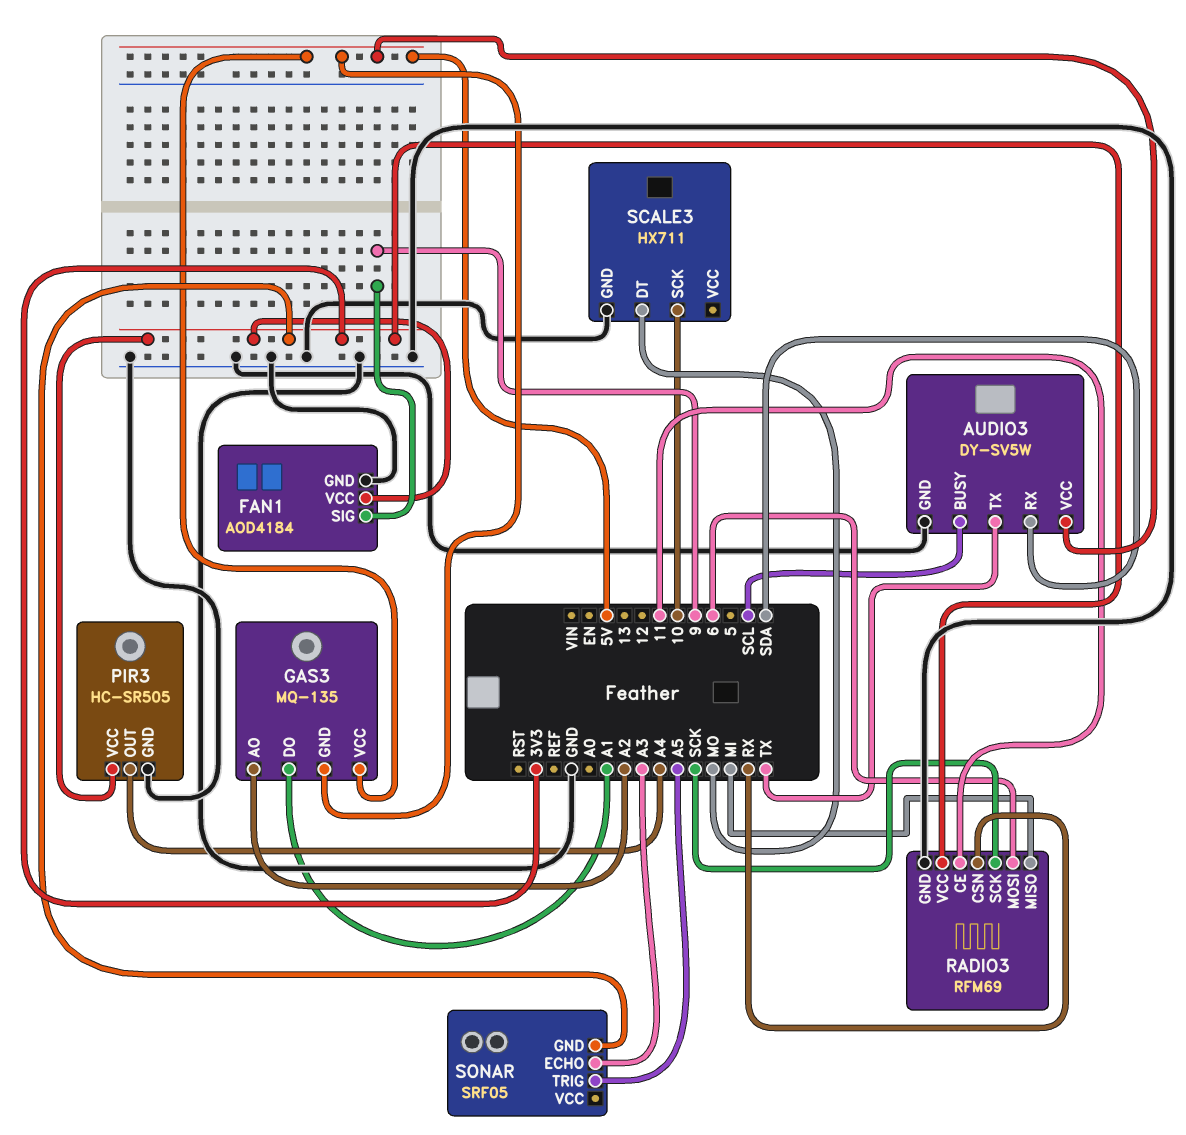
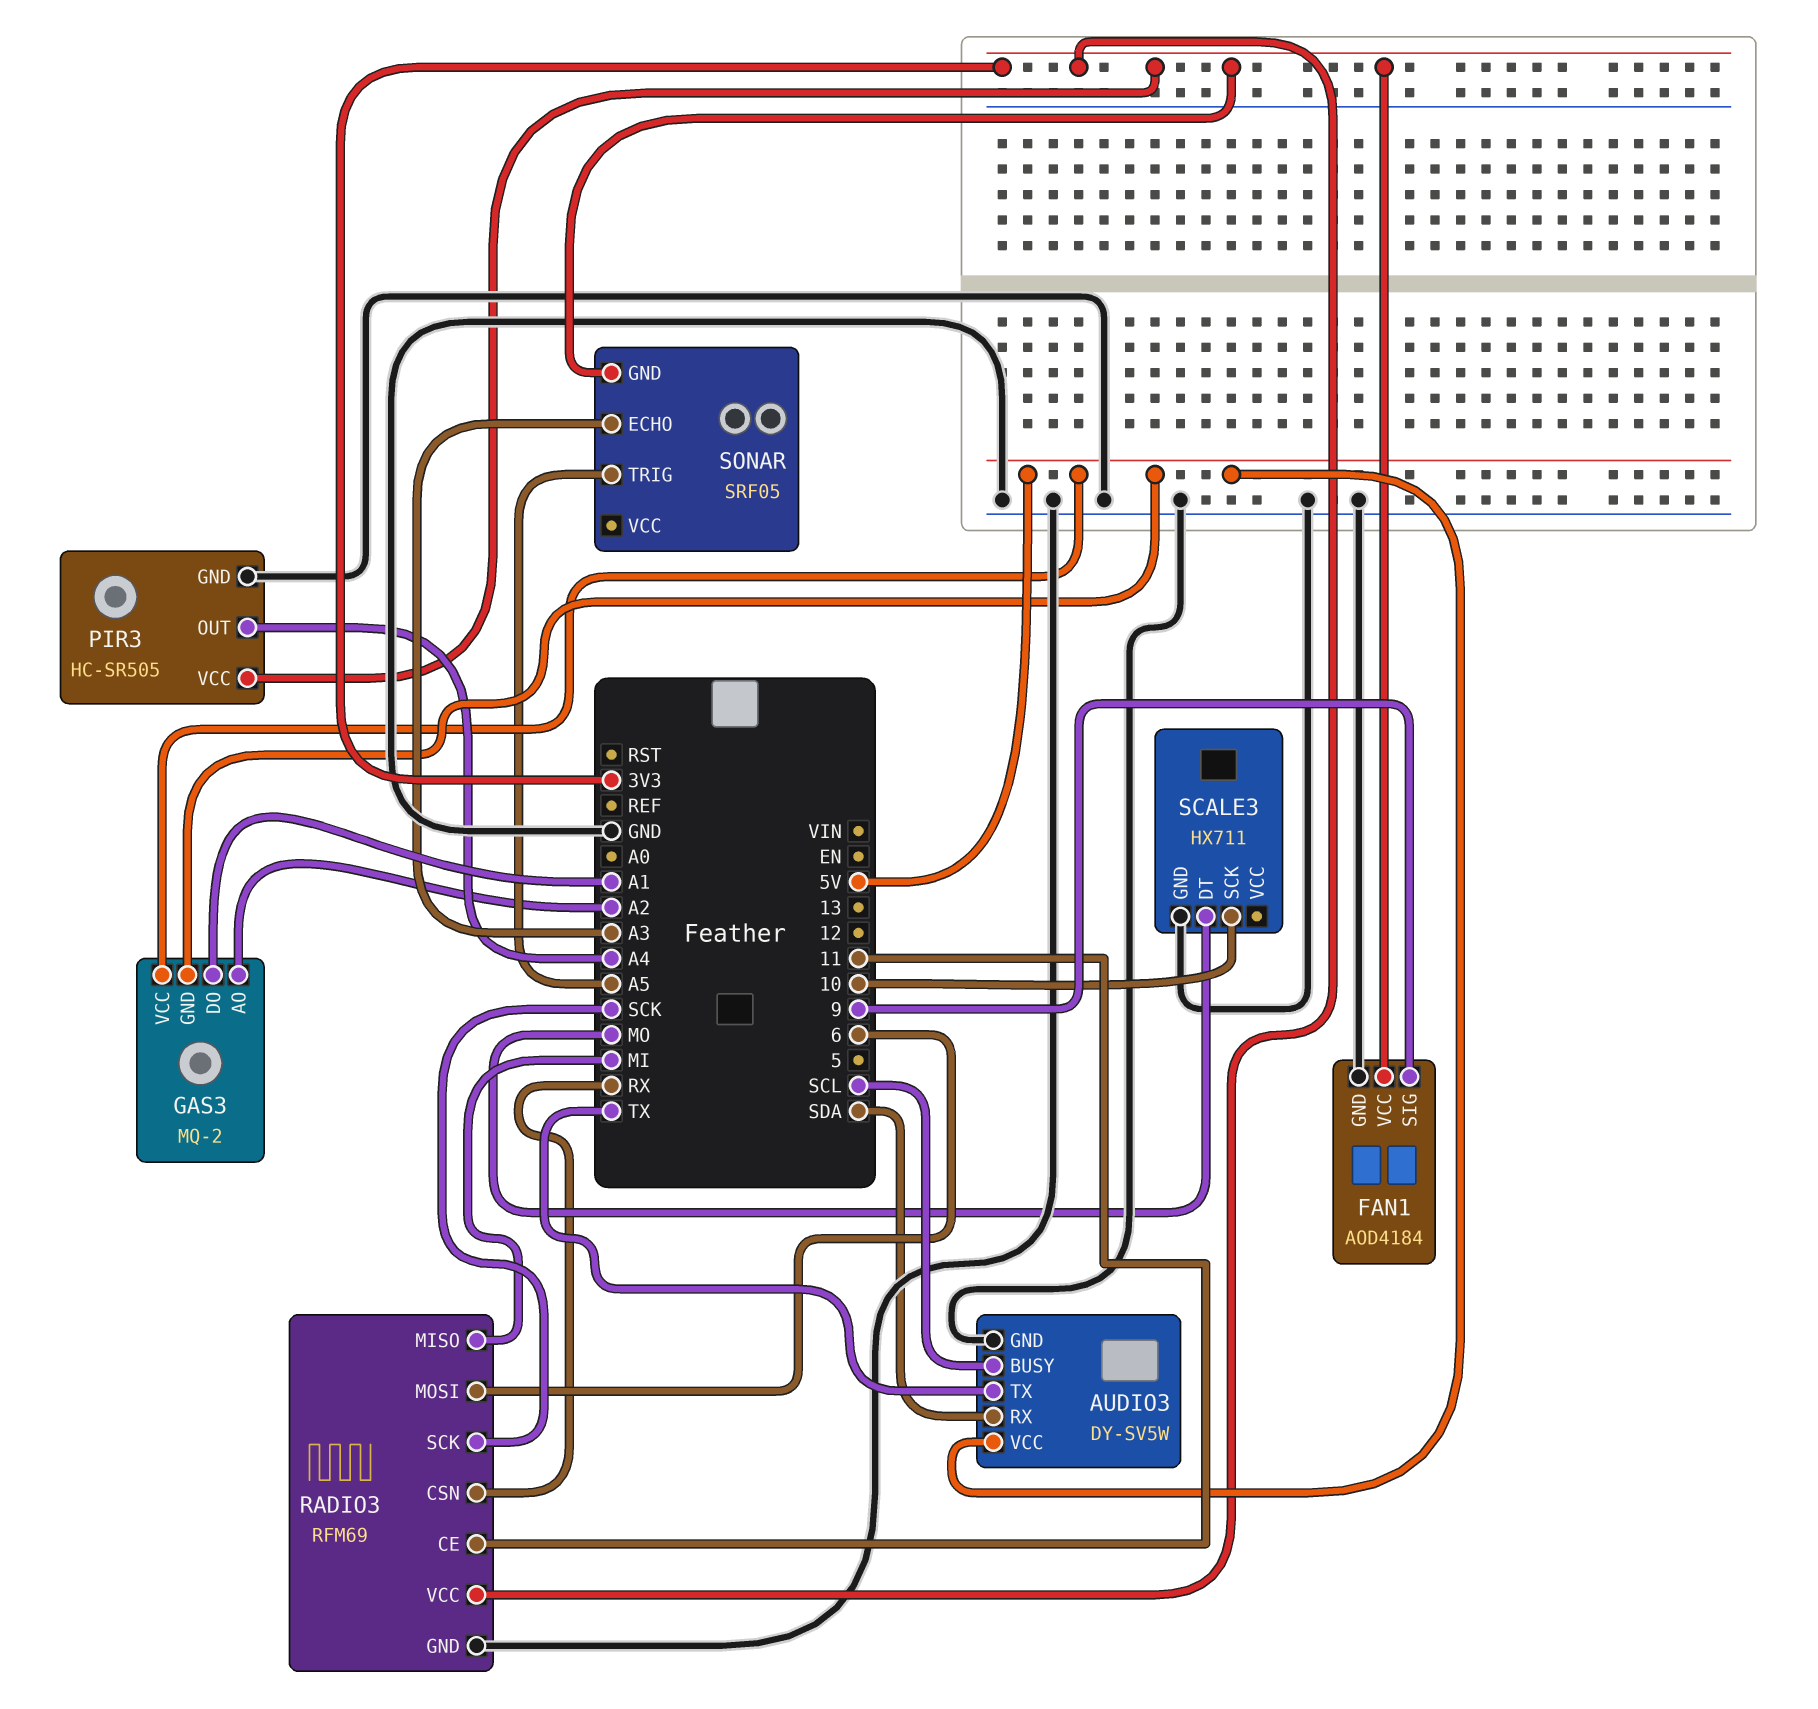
GAS3: MQ-135 -> MQ-2

